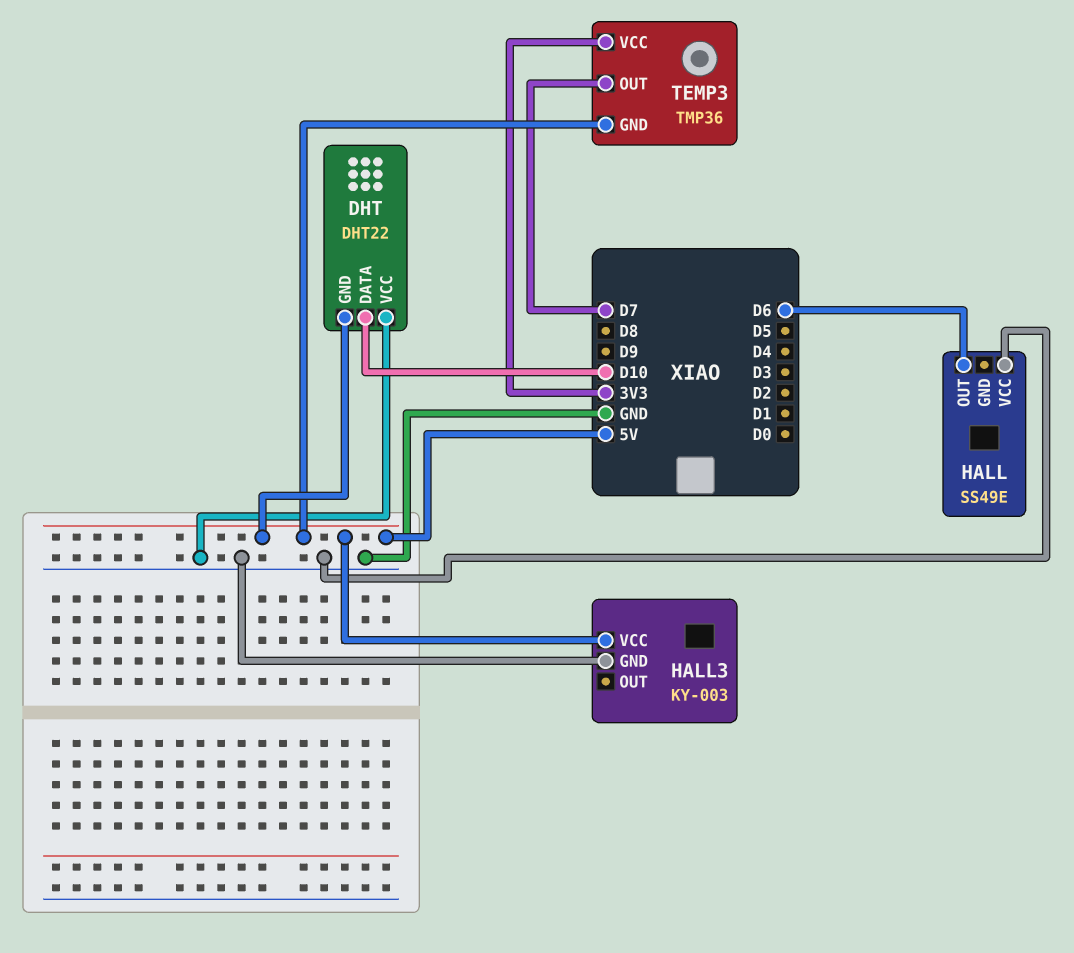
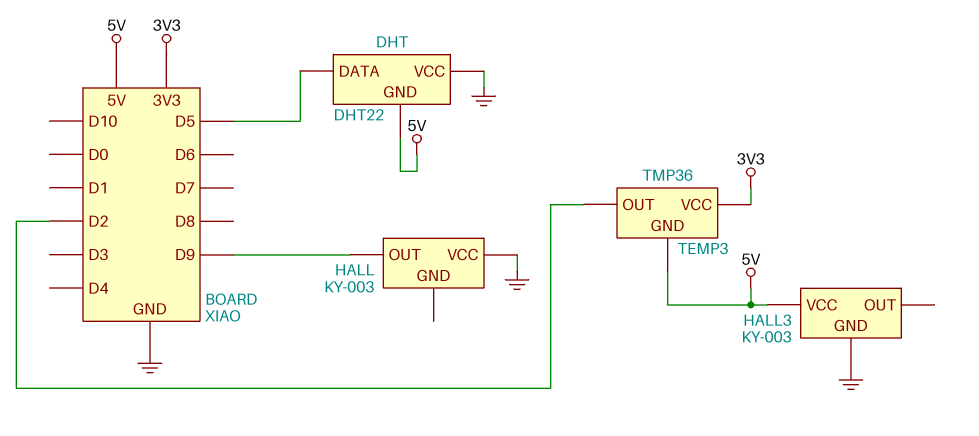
DHT pin DATA: D10 -> D5
HALL: SS49E -> KY-003
HALL pin OUT: D6 -> D9
TEMP3 pin OUT: D7 -> D2

